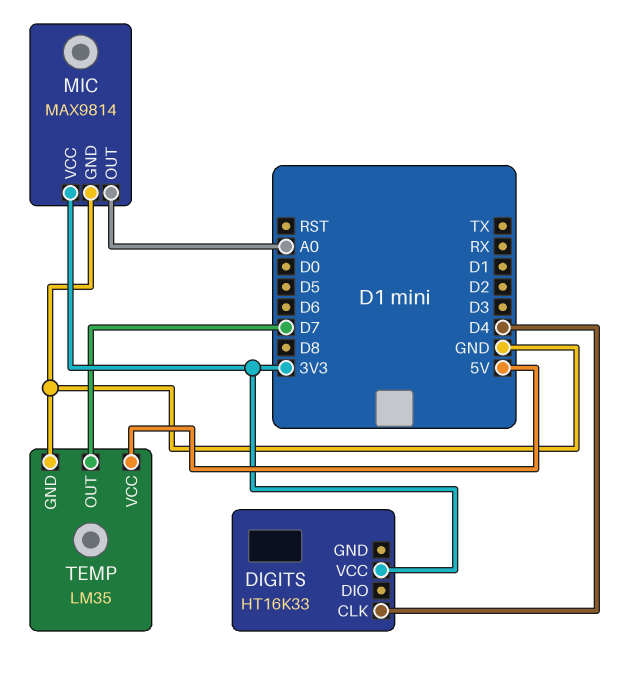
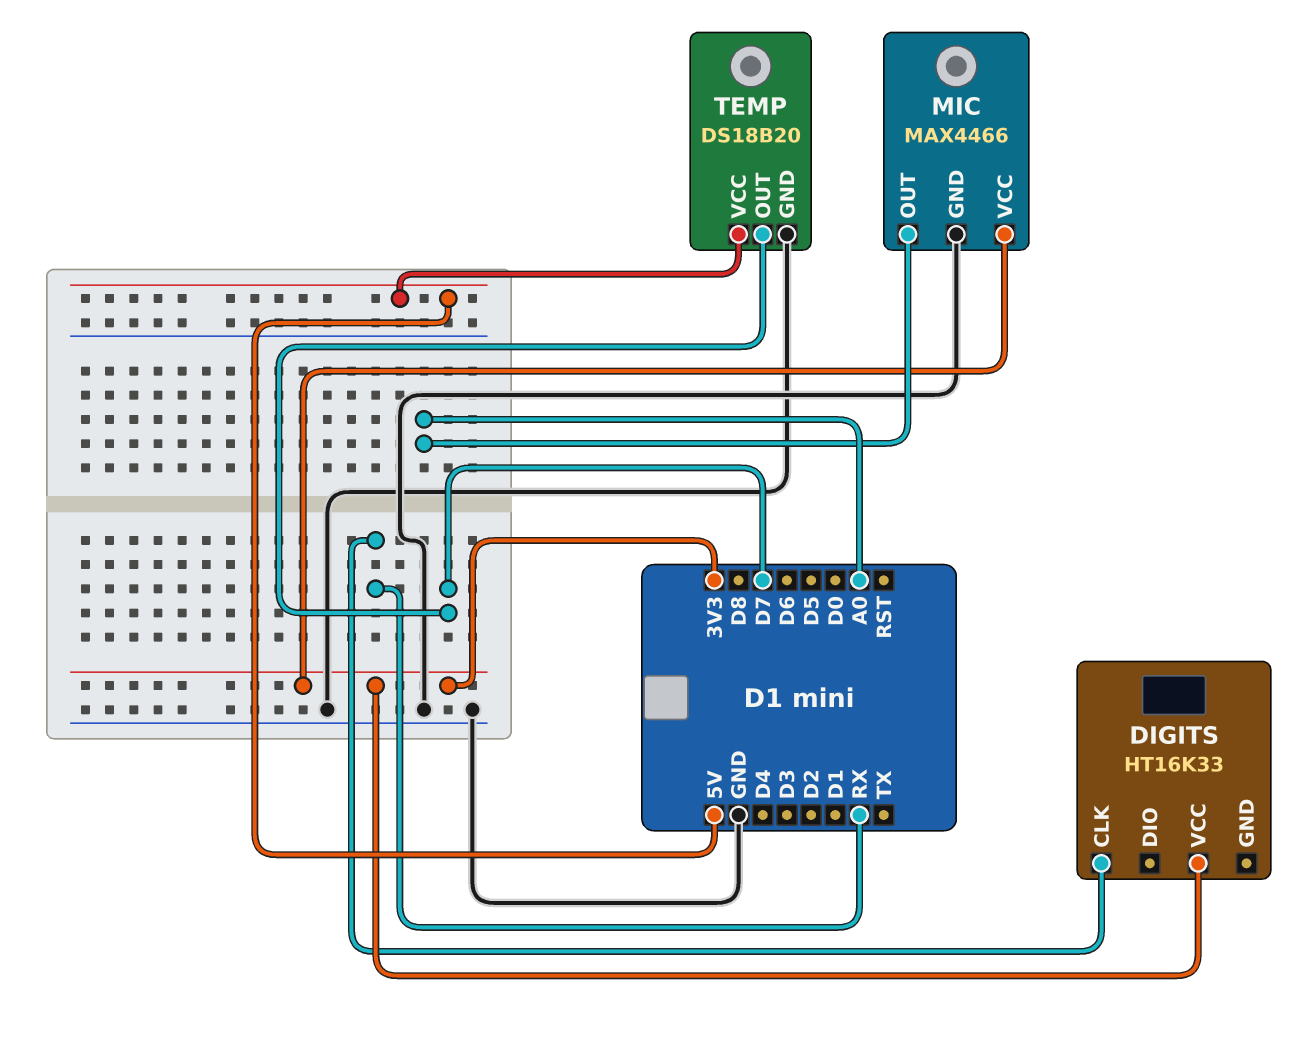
DIGITS pin CLK: D4 -> RX
MIC: MAX9814 -> MAX4466
TEMP: LM35 -> DS18B20

